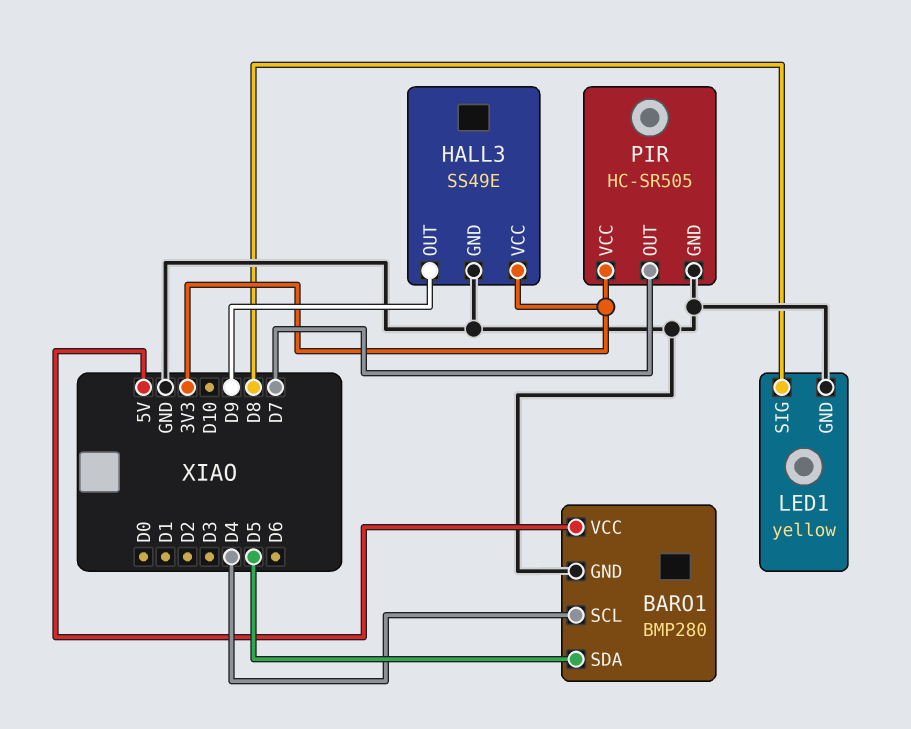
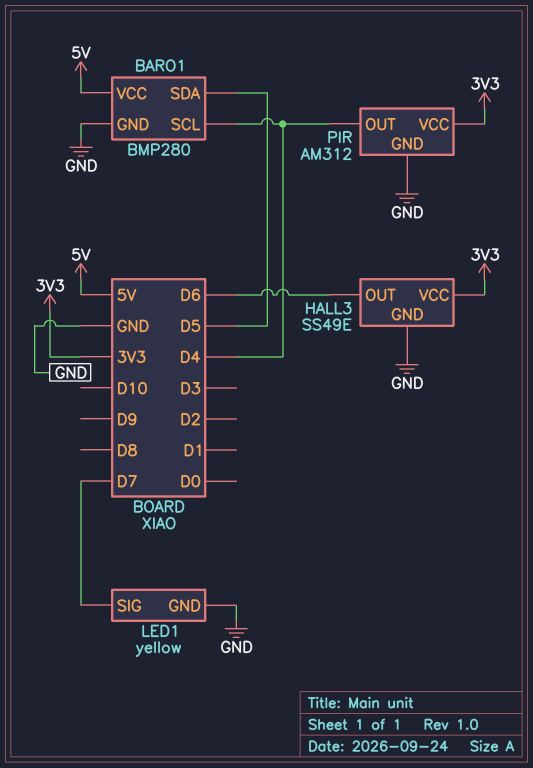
HALL3 pin OUT: D9 -> D6
LED1 pin SIG: D8 -> D7
PIR: HC-SR505 -> AM312
PIR pin OUT: D7 -> D4

